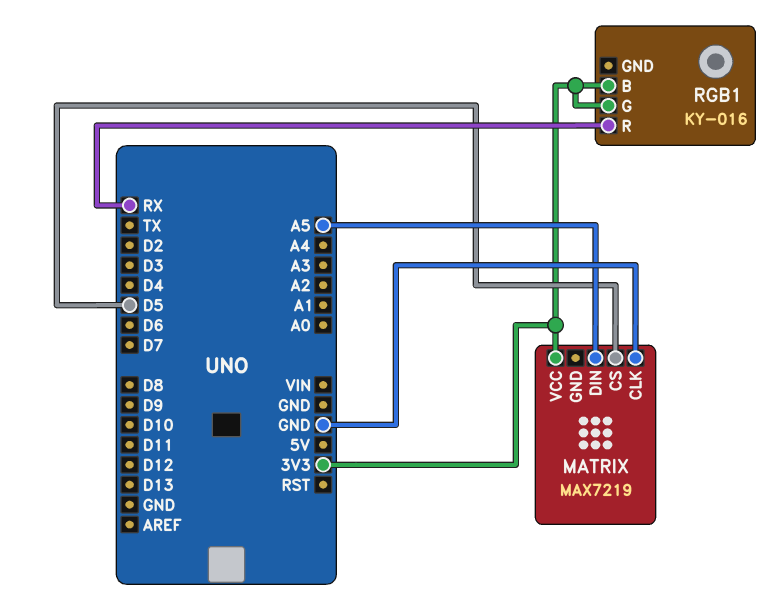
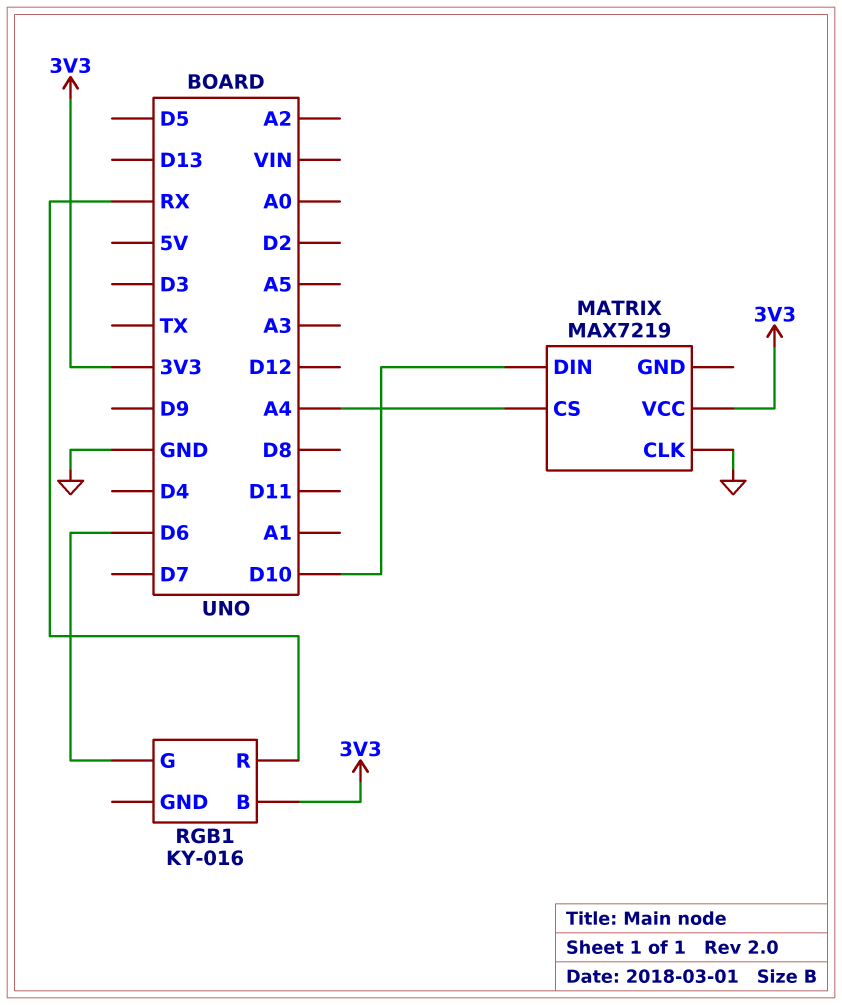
MATRIX pin CS: D5 -> A4
MATRIX pin DIN: A5 -> D10
RGB1 pin G: 3V3 -> D6

